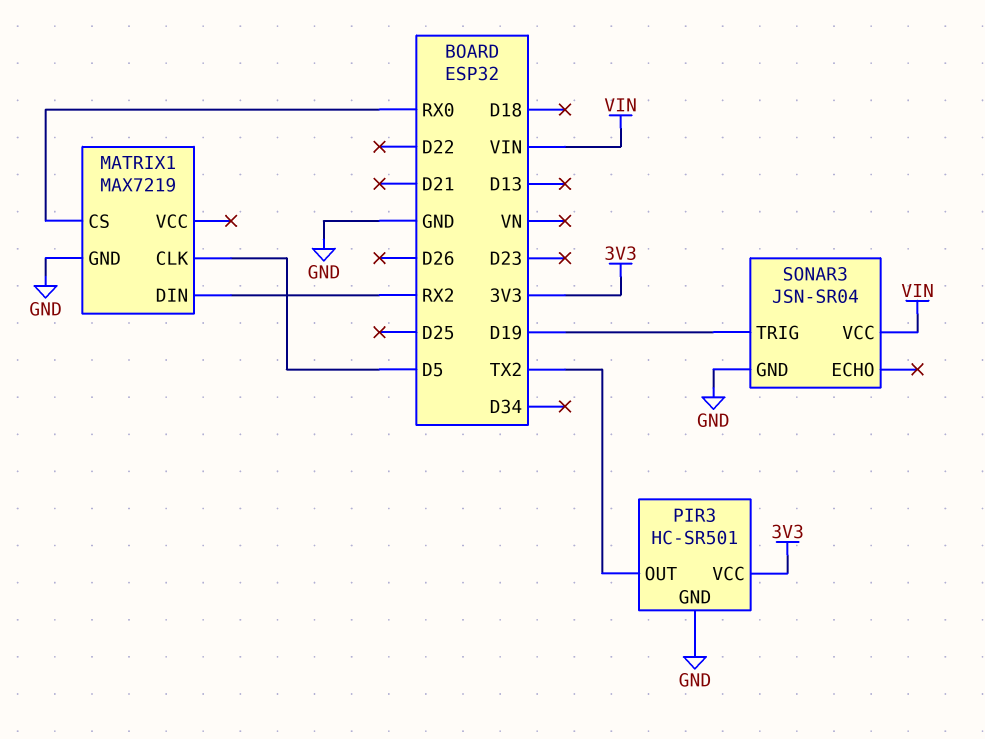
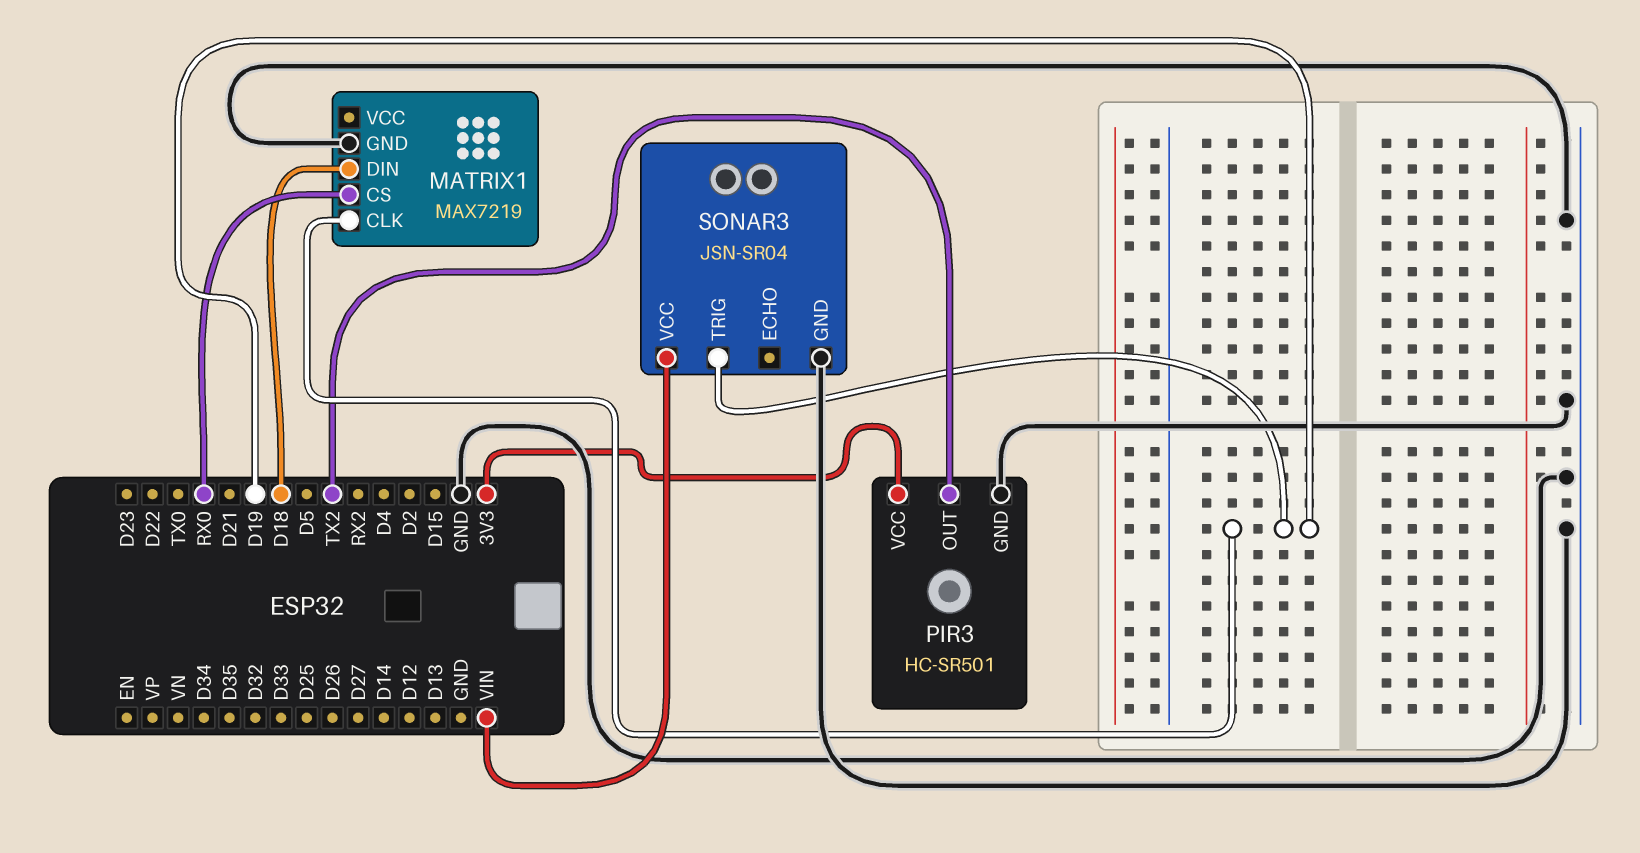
MATRIX1 pin CLK: D5 -> D19
MATRIX1 pin DIN: RX2 -> D18

